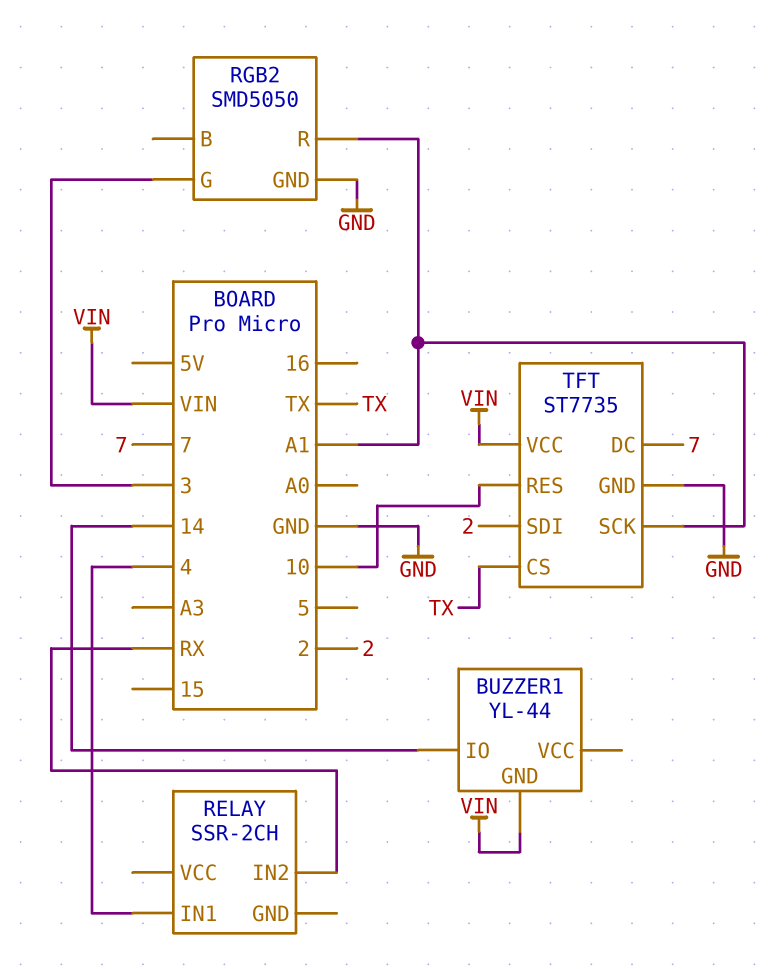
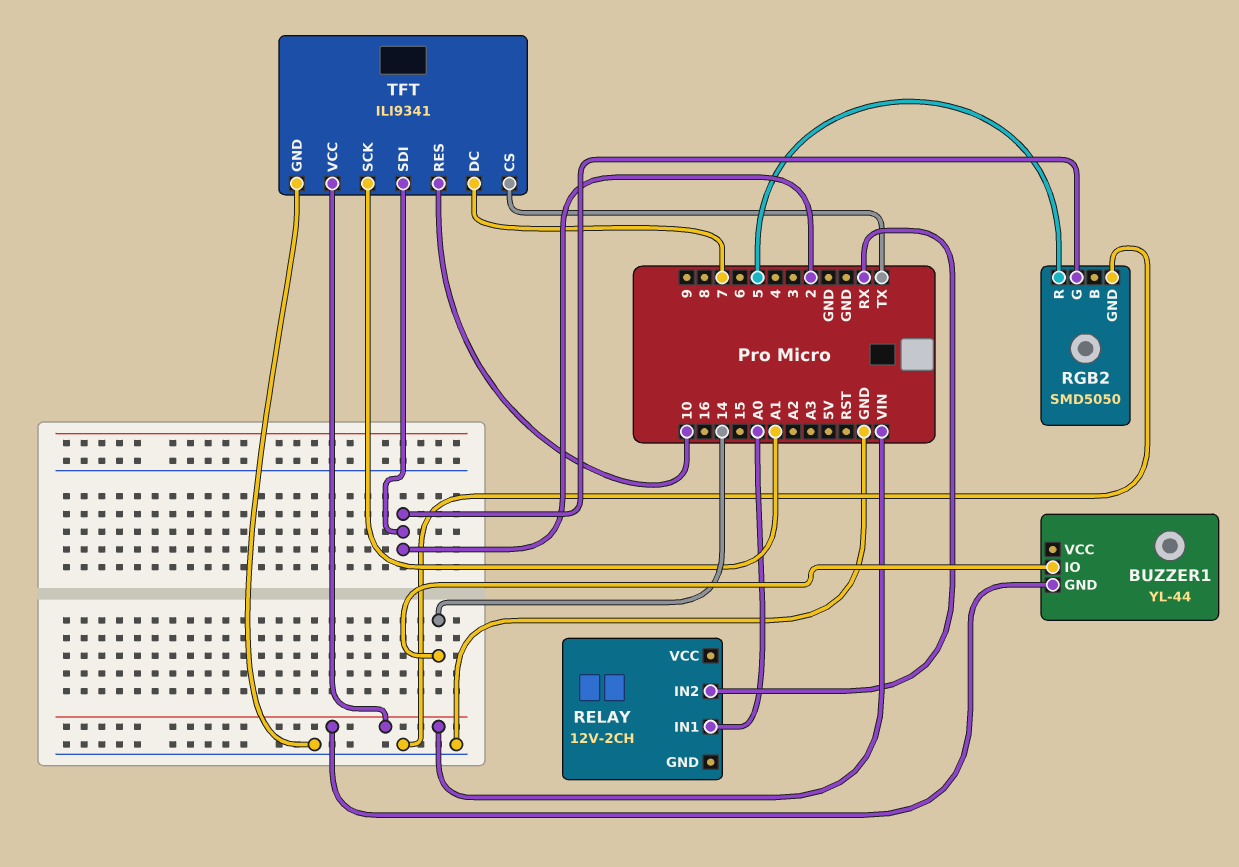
RELAY: SSR-2CH -> 12V-2CH
RELAY pin IN1: 4 -> A0
RGB2 pin G: 3 -> 2
RGB2 pin R: A1 -> 5
TFT: ST7735 -> ILI9341

